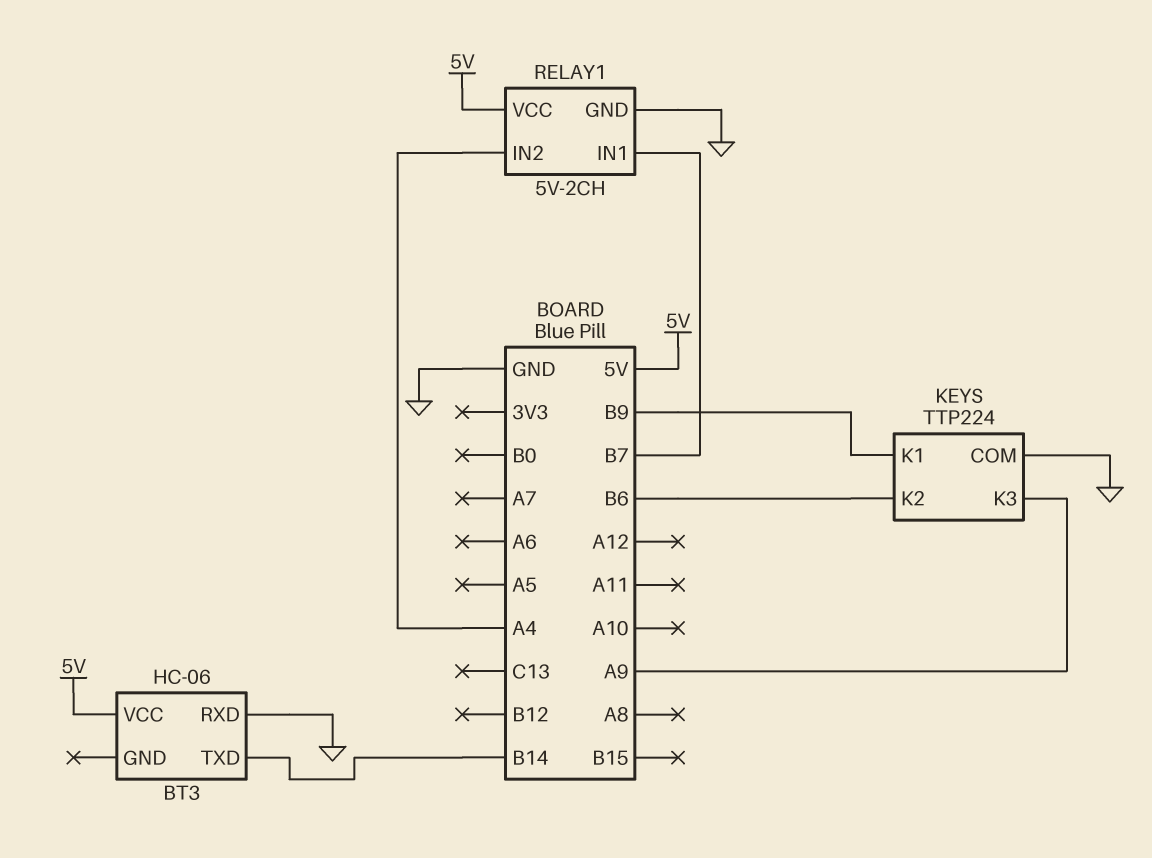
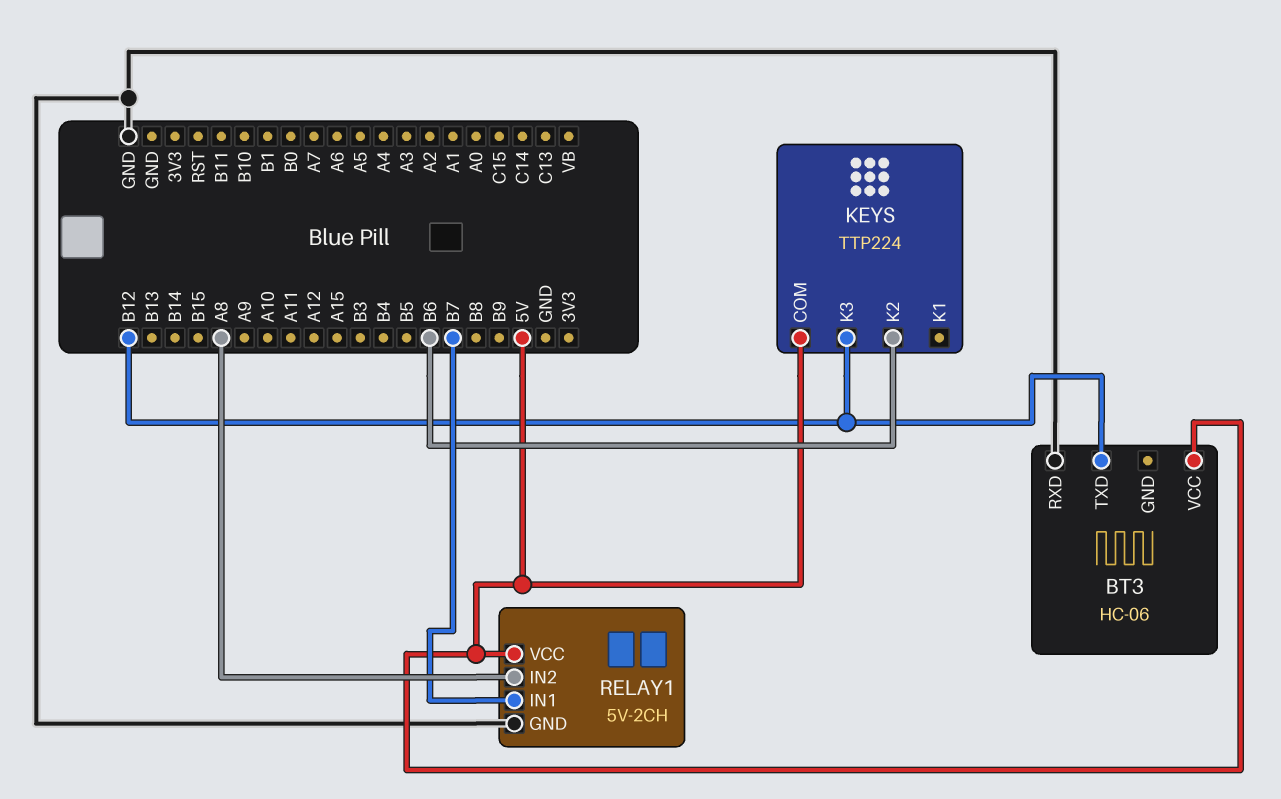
BT3 pin TXD: B14 -> B12
KEYS pin COM: GND -> 5V
KEYS pin K1: B9 -> none
KEYS pin K3: A9 -> B12
RELAY1 pin IN2: A4 -> A8

